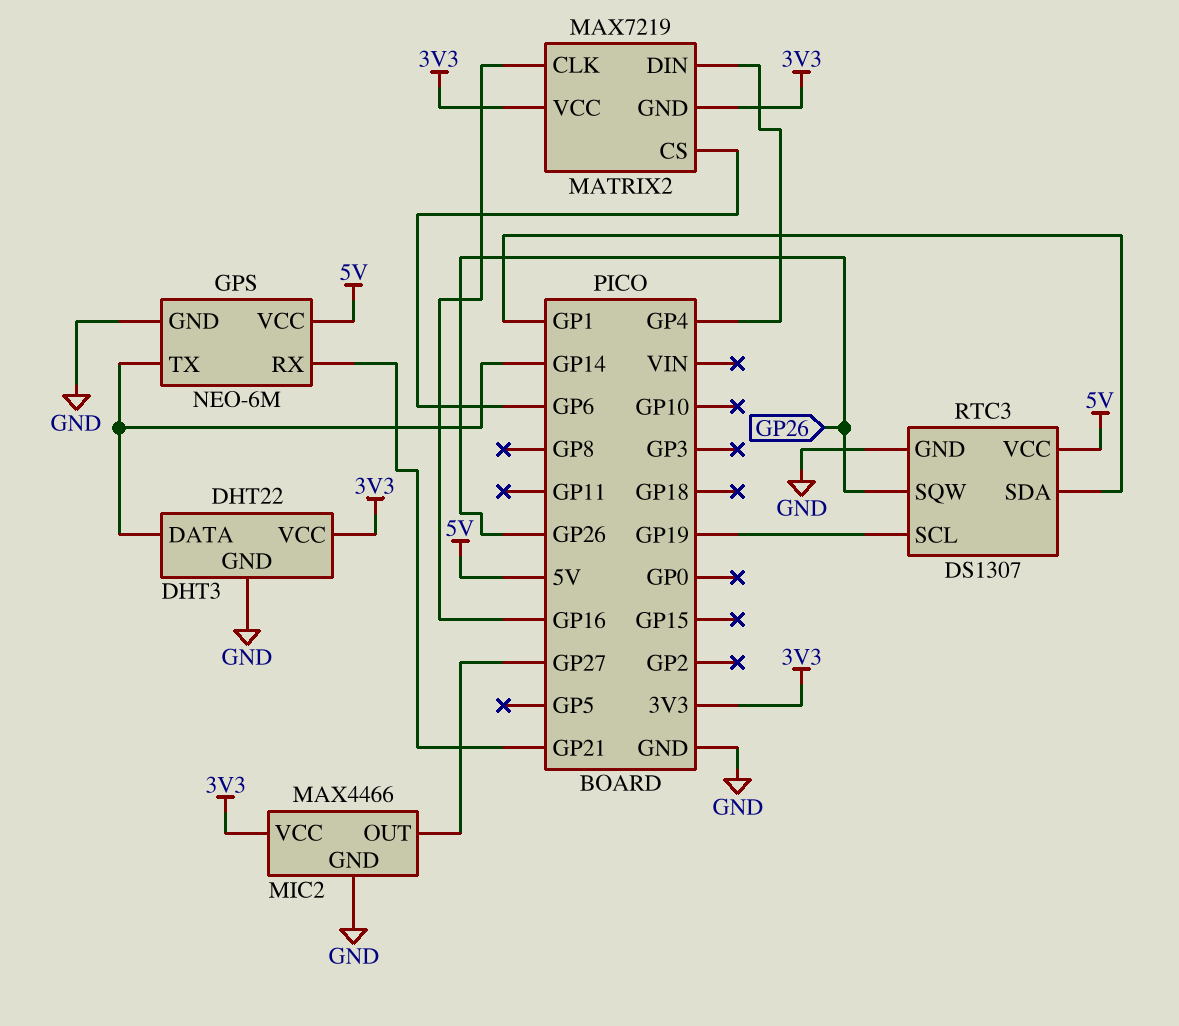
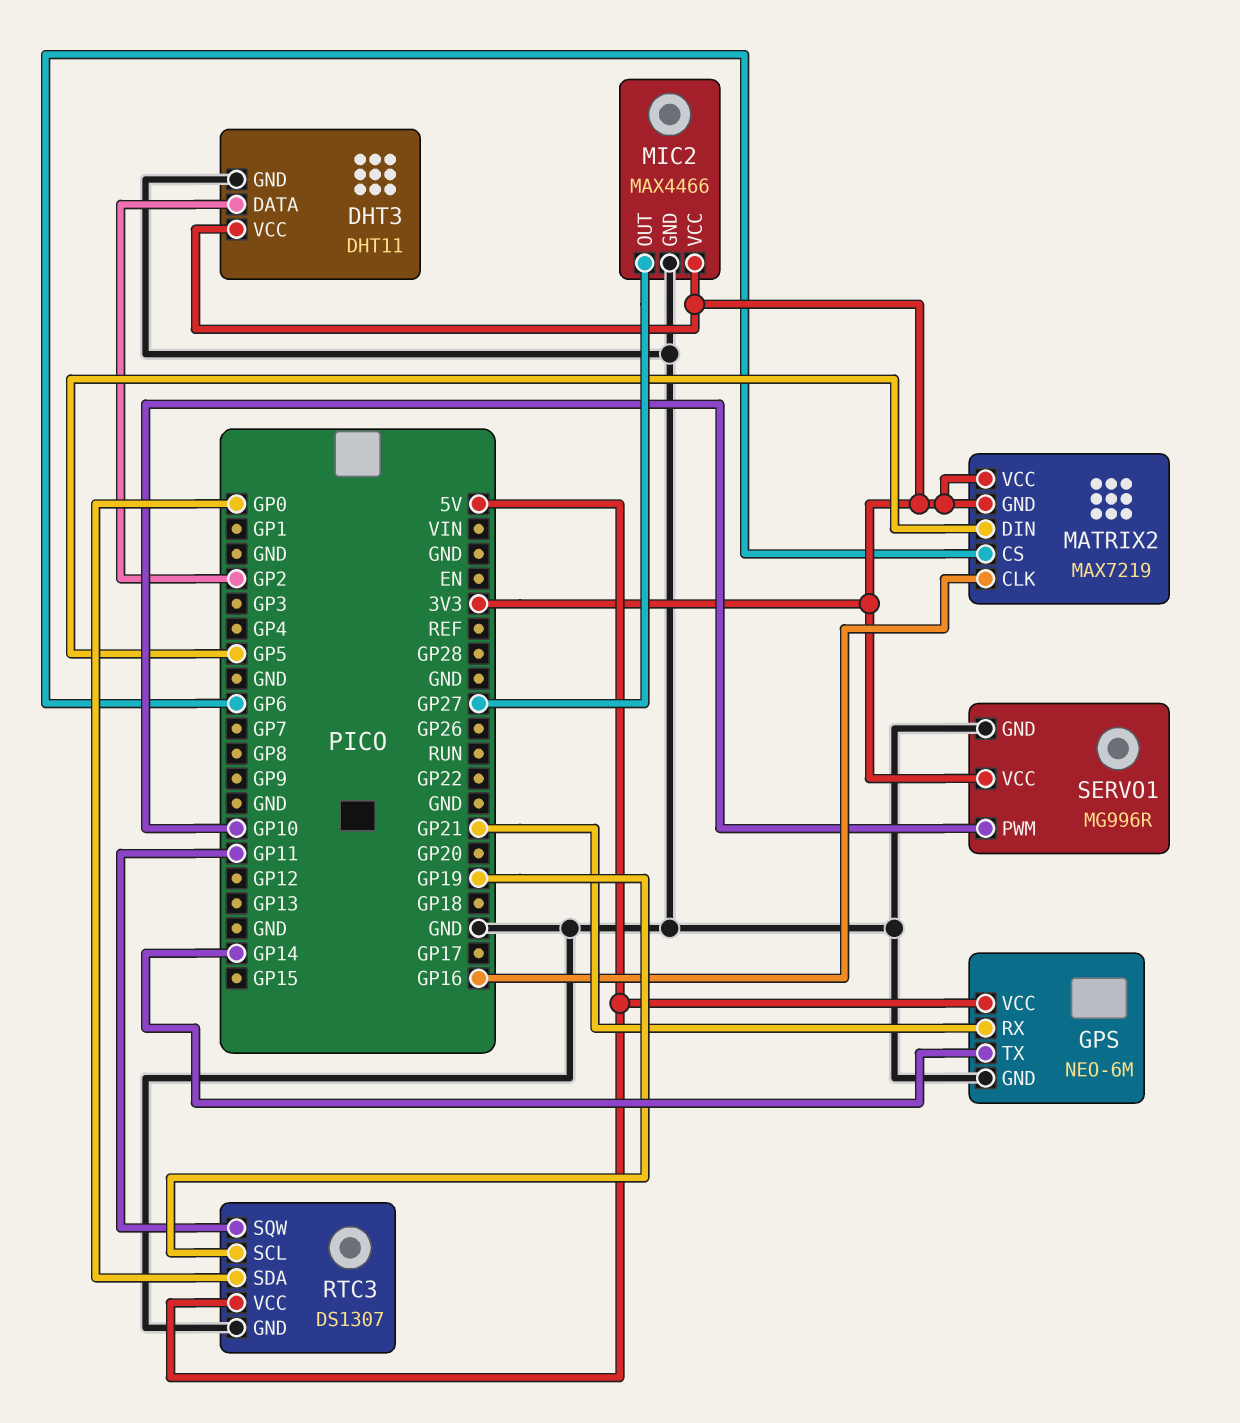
DHT3: DHT22 -> DHT11
DHT3 pin DATA: GP14 -> GP2
MATRIX2 pin DIN: GP4 -> GP5
RTC3 pin SDA: GP1 -> GP0
RTC3 pin SQW: GP26 -> GP11
SERVO1: none -> MG996R
SERVO1 pin GND: none -> GND
SERVO1 pin PWM: none -> GP10
SERVO1 pin VCC: none -> 3V3

